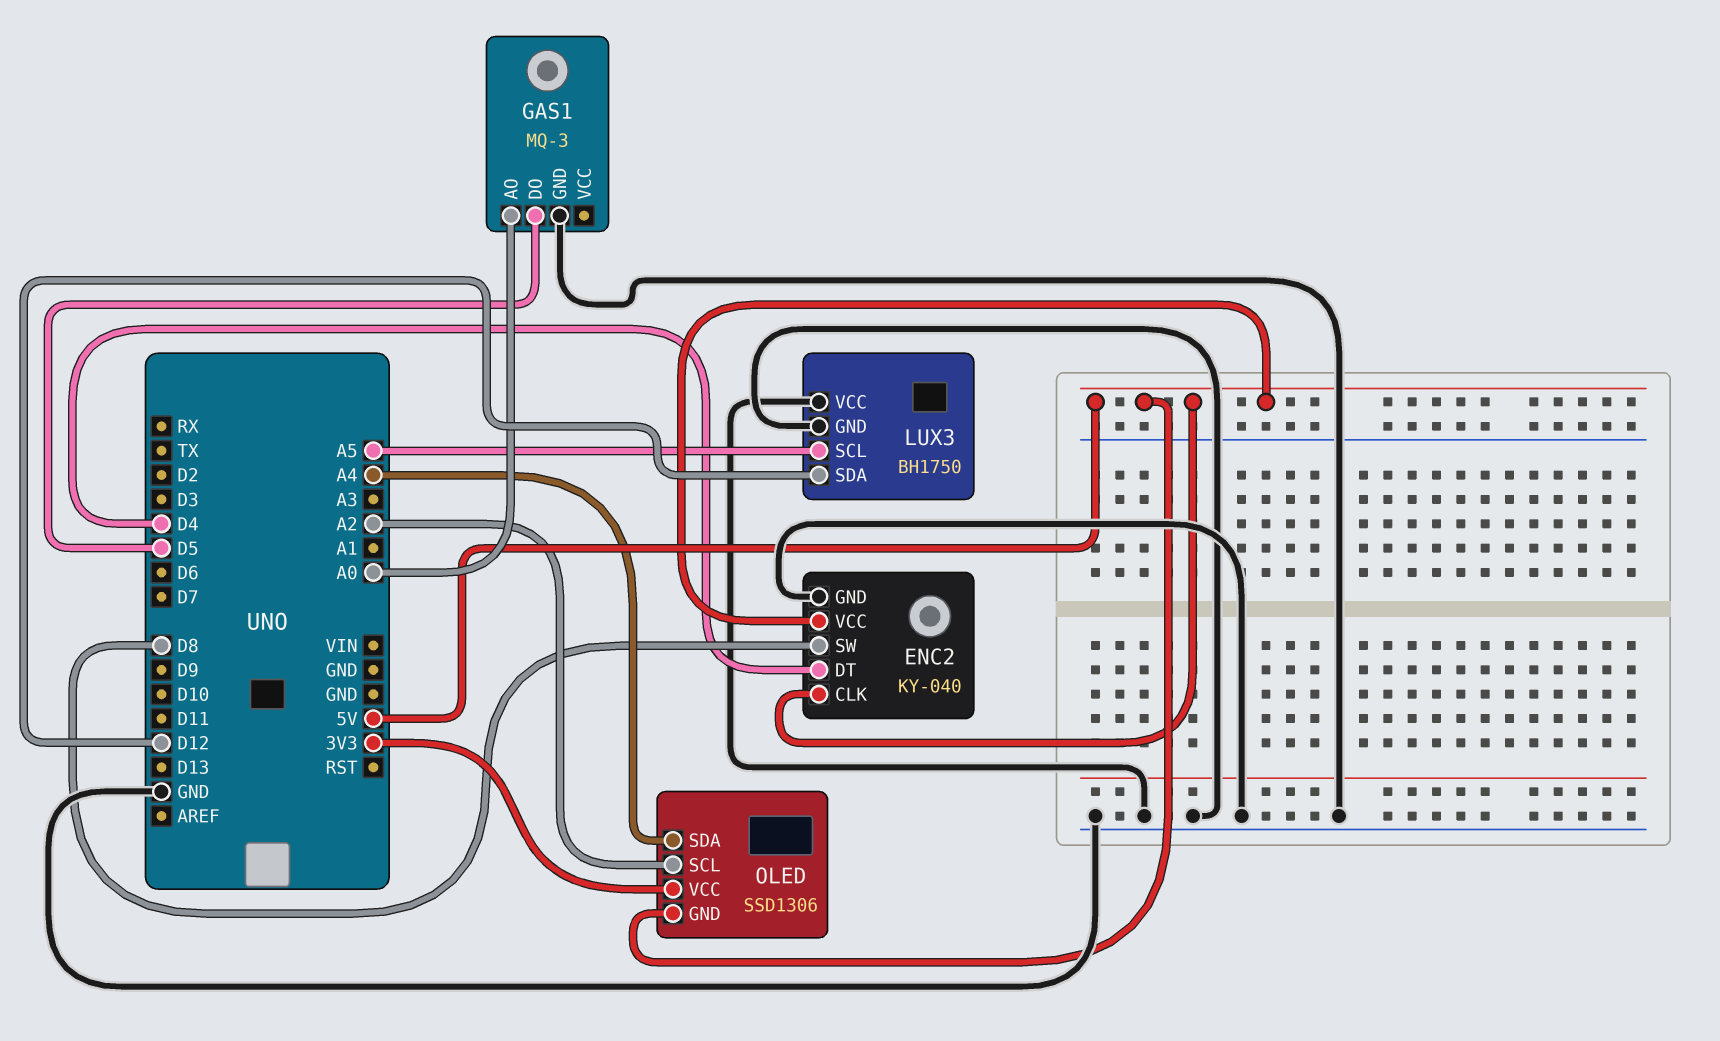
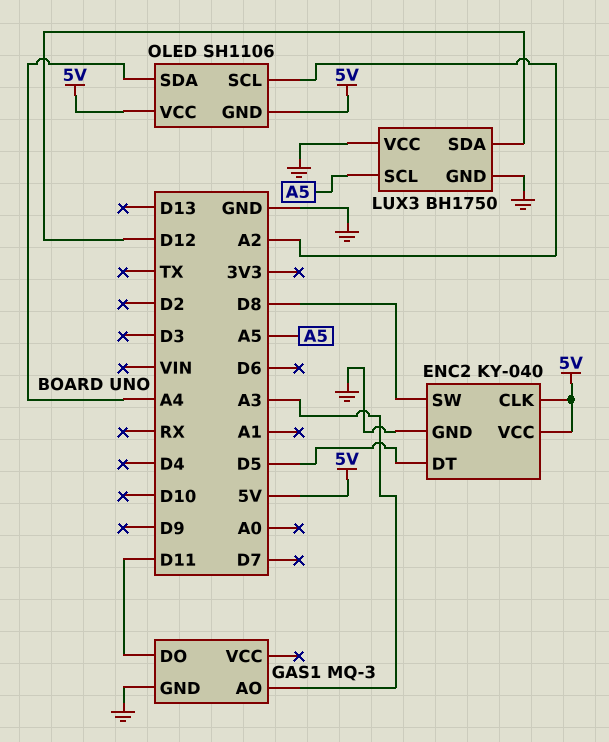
ENC2 pin DT: D4 -> D5
GAS1 pin AO: A0 -> A3
GAS1 pin DO: D5 -> D11
OLED: SSD1306 -> SH1106
OLED pin VCC: 3V3 -> 5V

